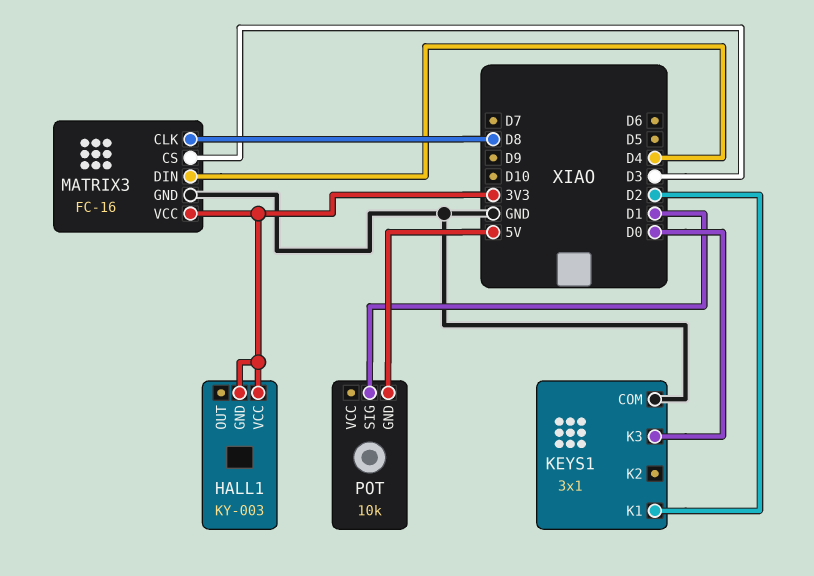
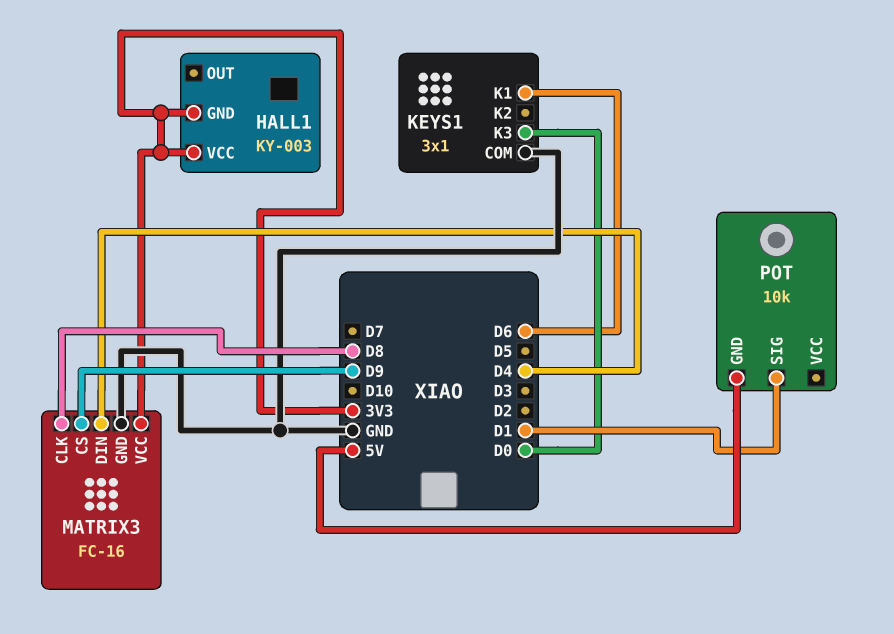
KEYS1 pin K1: D2 -> D6
MATRIX3 pin CS: D3 -> D9

